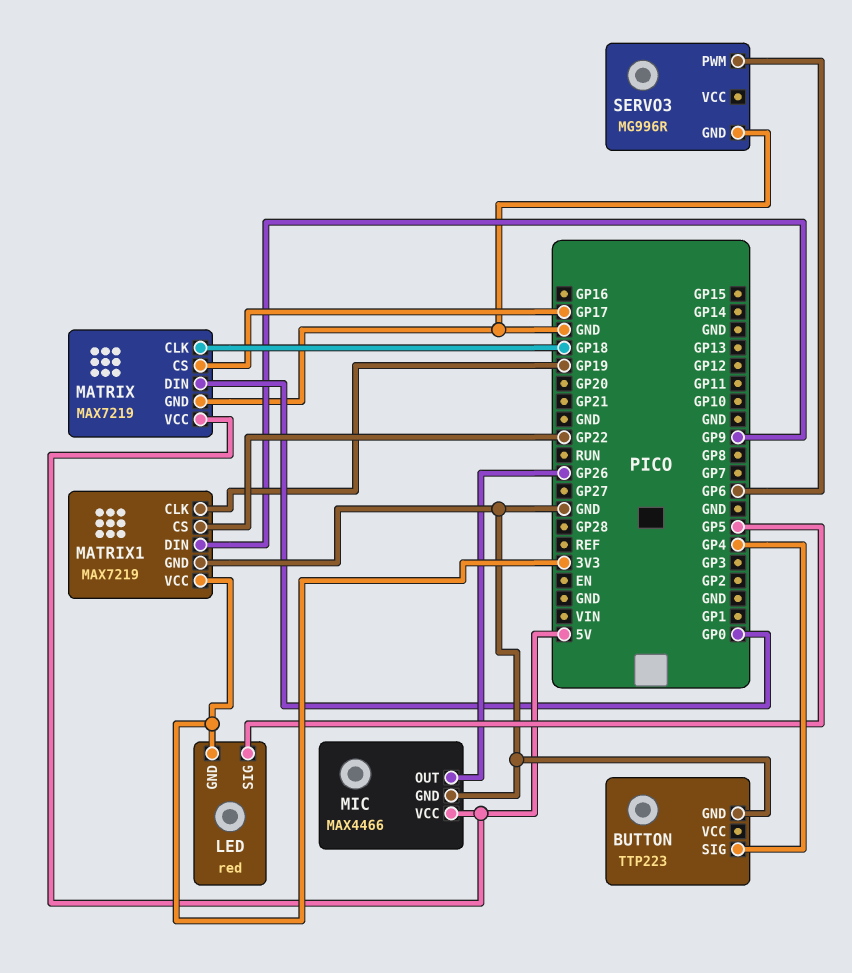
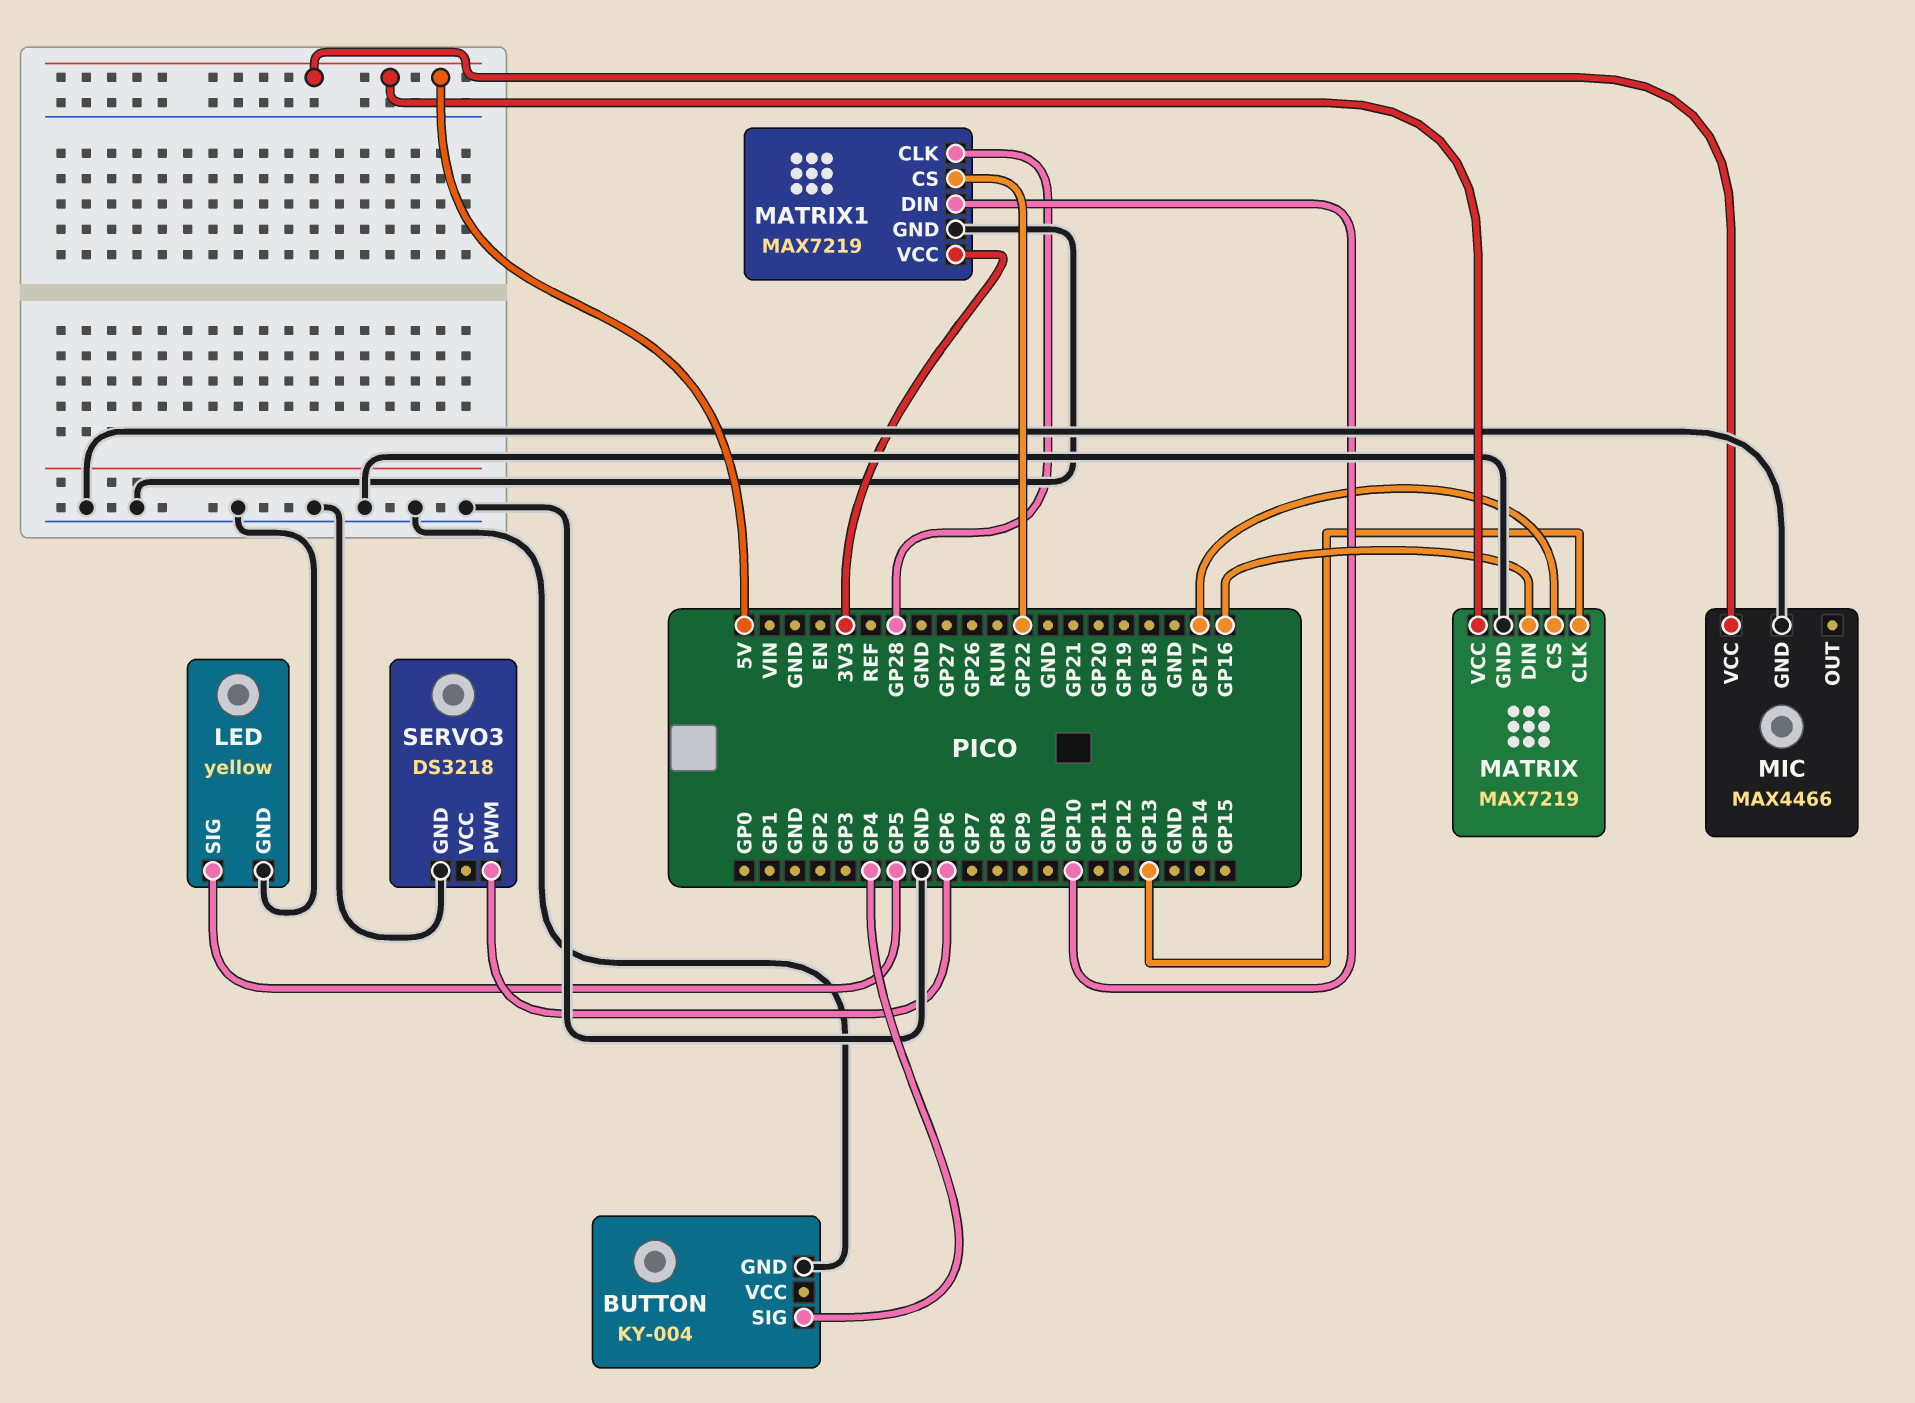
BUTTON: TTP223 -> KY-004
LED: red -> yellow
LED pin GND: 3V3 -> GND
MATRIX pin CLK: GP18 -> GP13
MATRIX pin DIN: GP0 -> GP16
MATRIX1 pin CLK: GP19 -> GP28
MATRIX1 pin DIN: GP9 -> GP10
MIC pin OUT: GP26 -> none
SERVO3: MG996R -> DS3218

